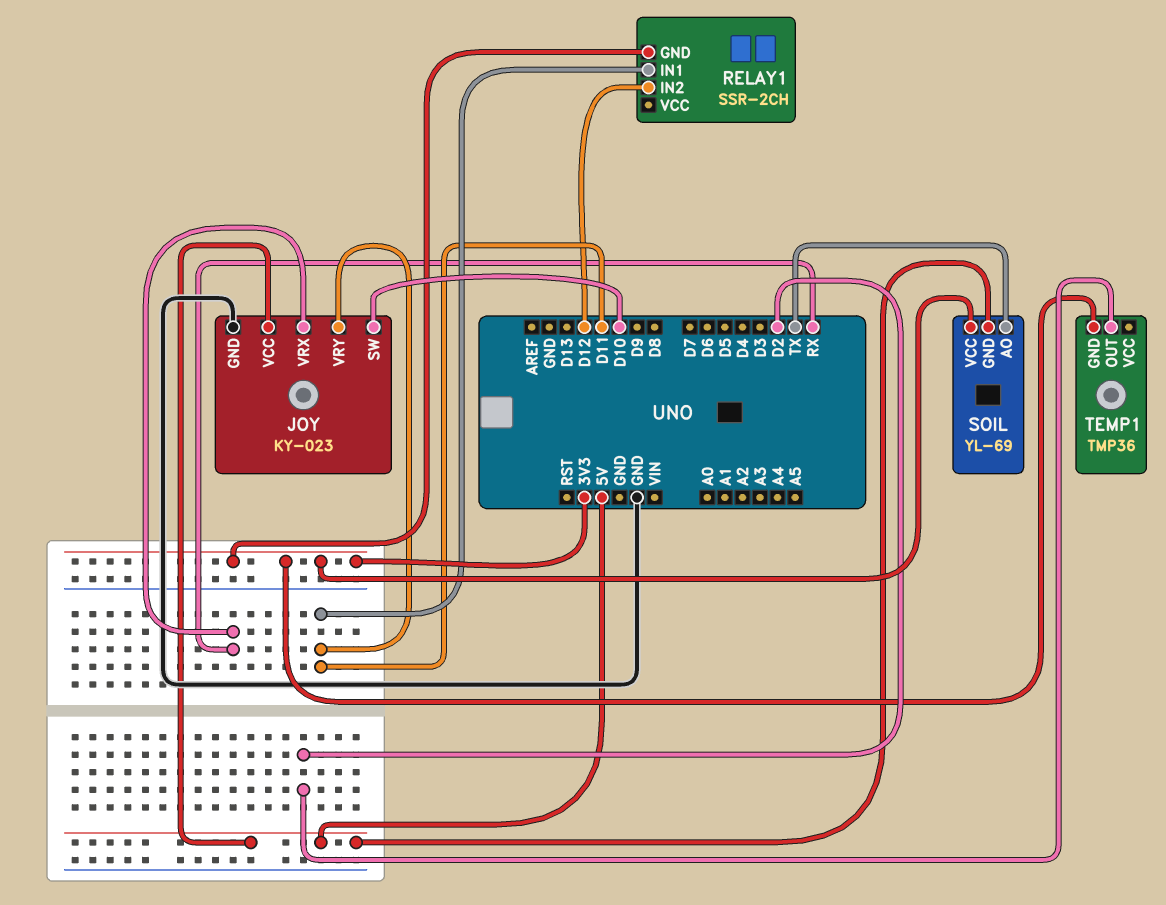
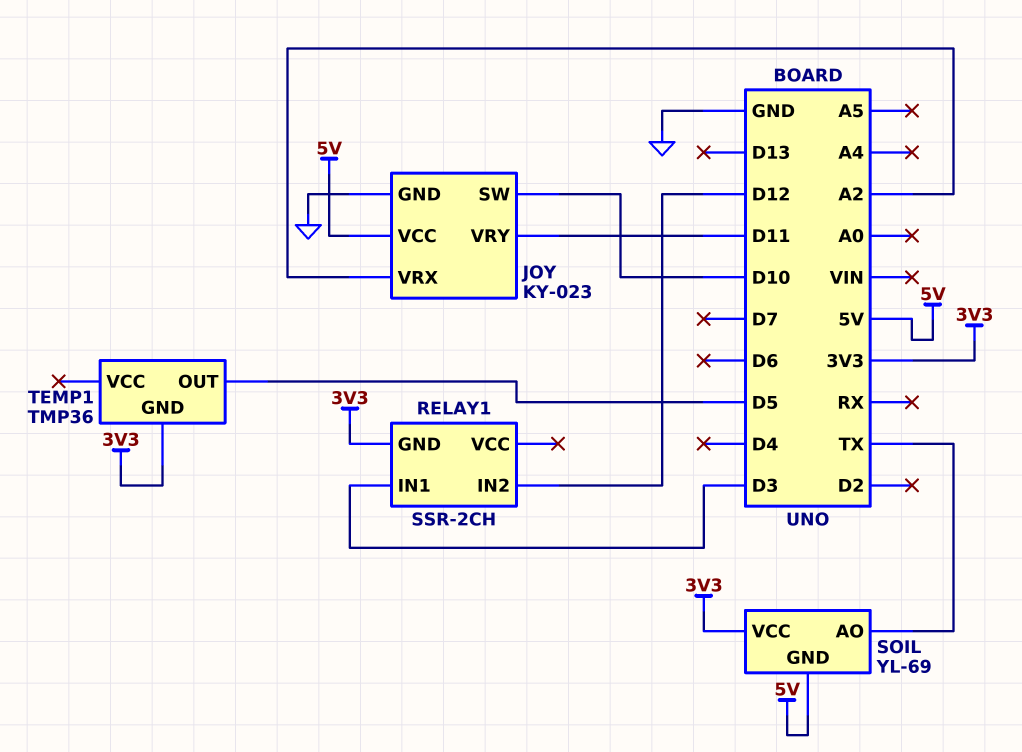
JOY pin VRX: RX -> A2
RELAY1 pin IN1: D11 -> D3
TEMP1 pin OUT: D2 -> D5

